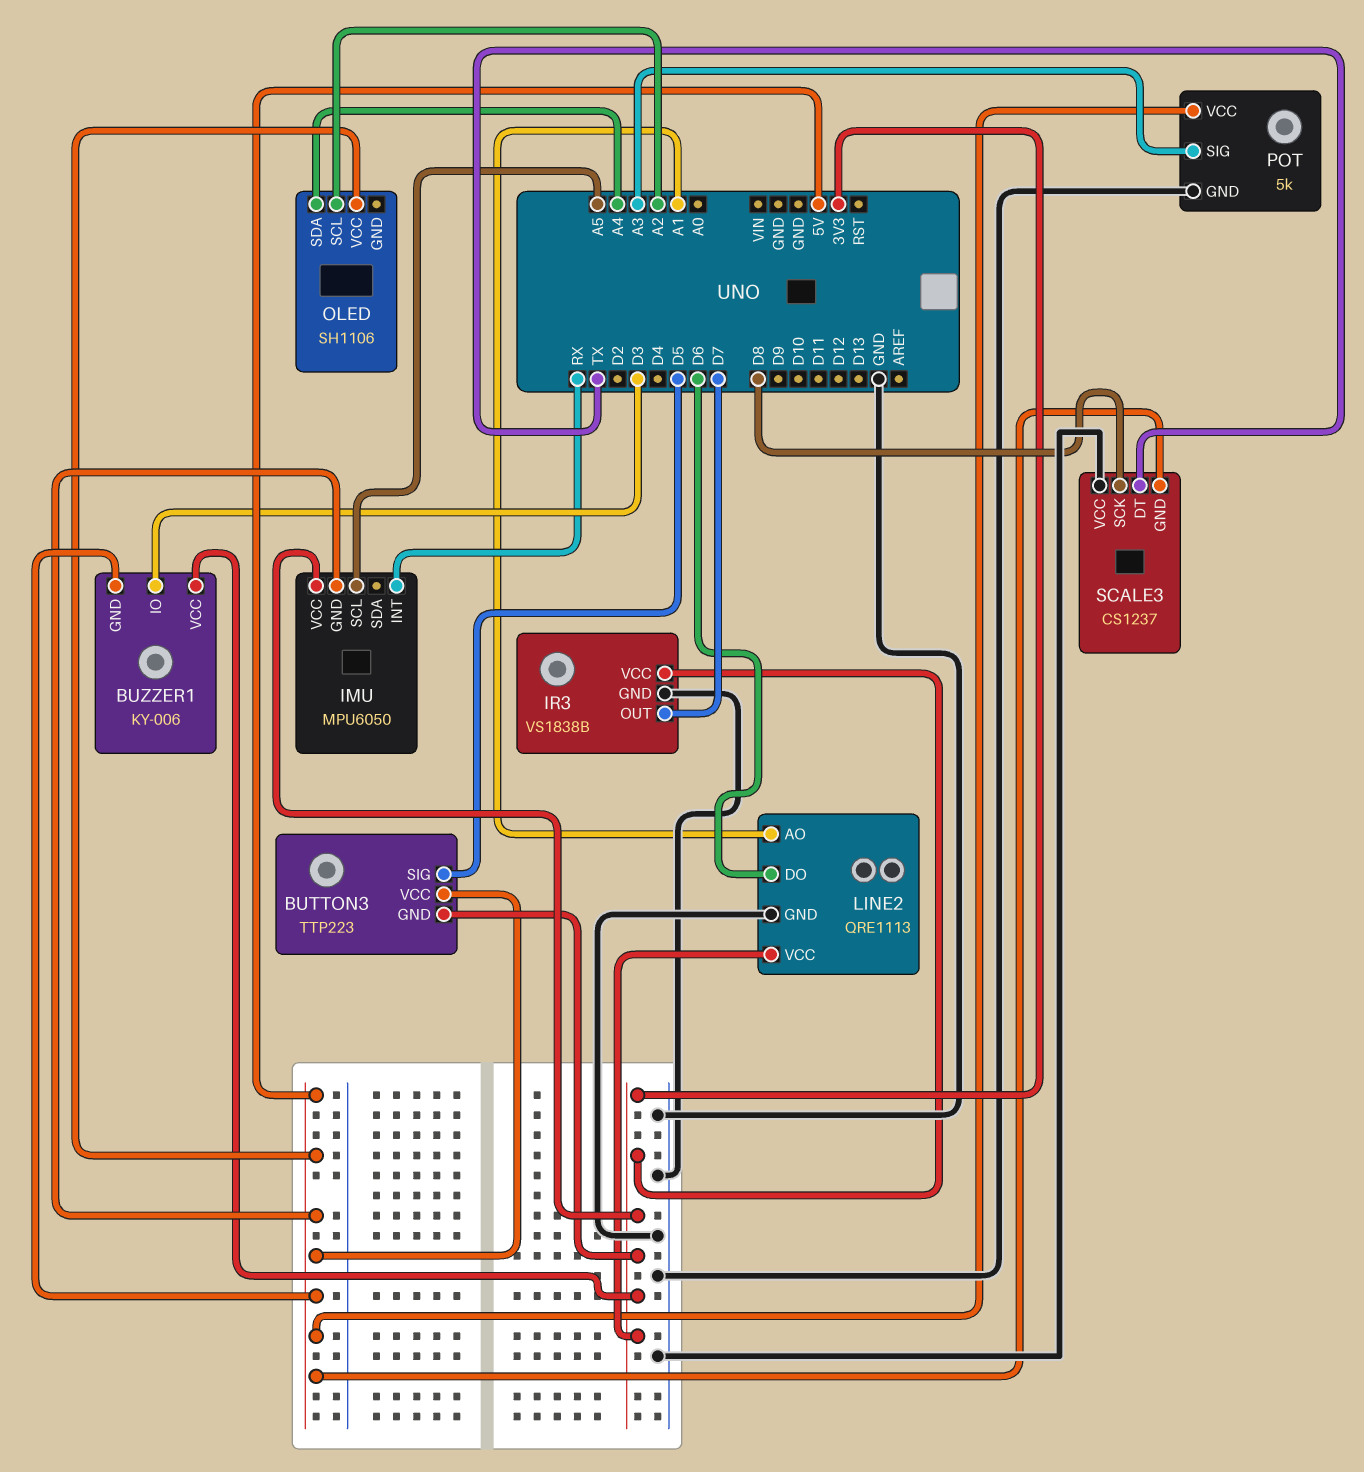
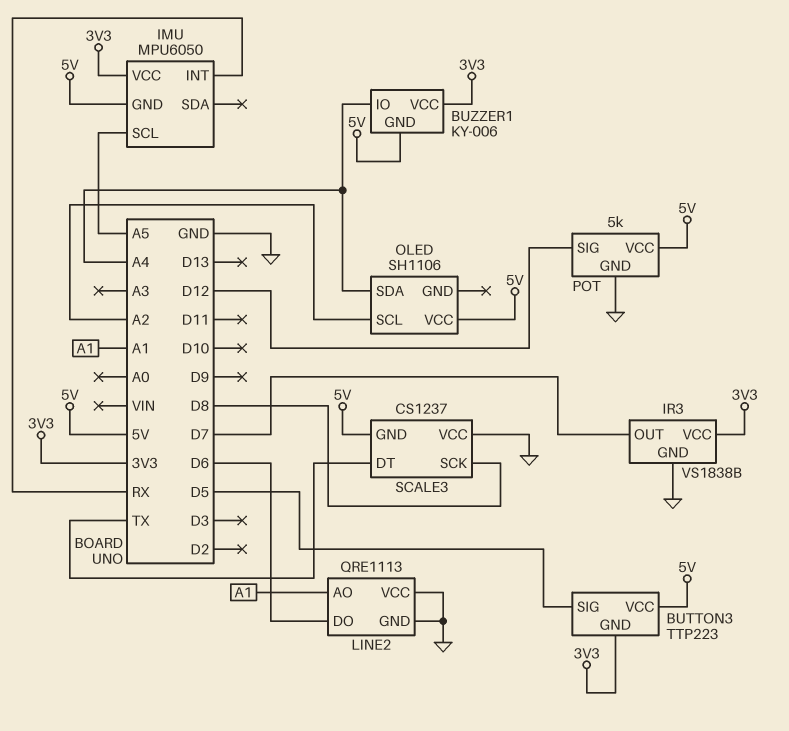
BUZZER1 pin IO: D3 -> A4
LINE2 pin VCC: 3V3 -> GND
POT pin SIG: A3 -> D12

